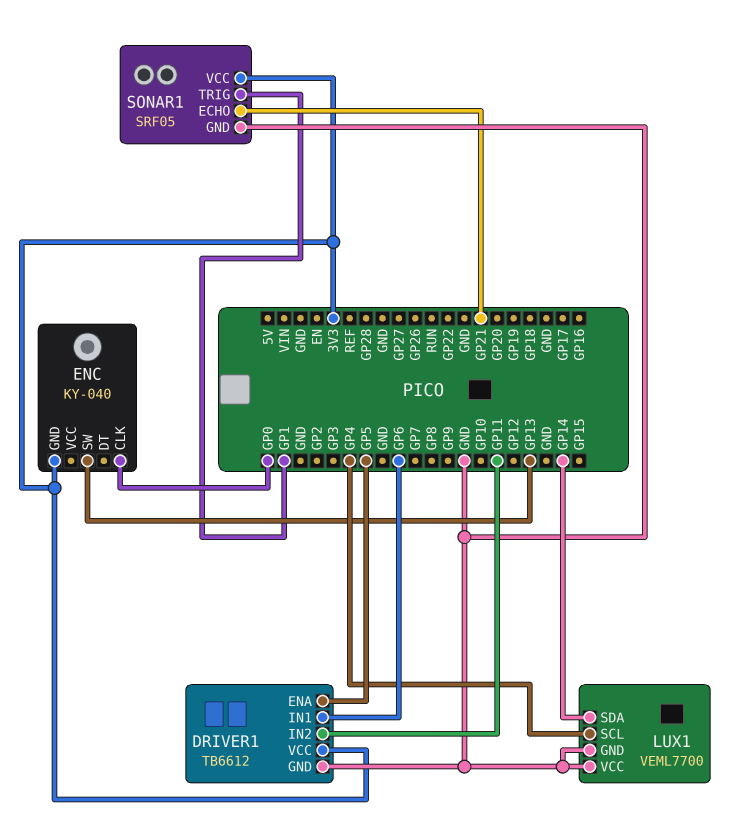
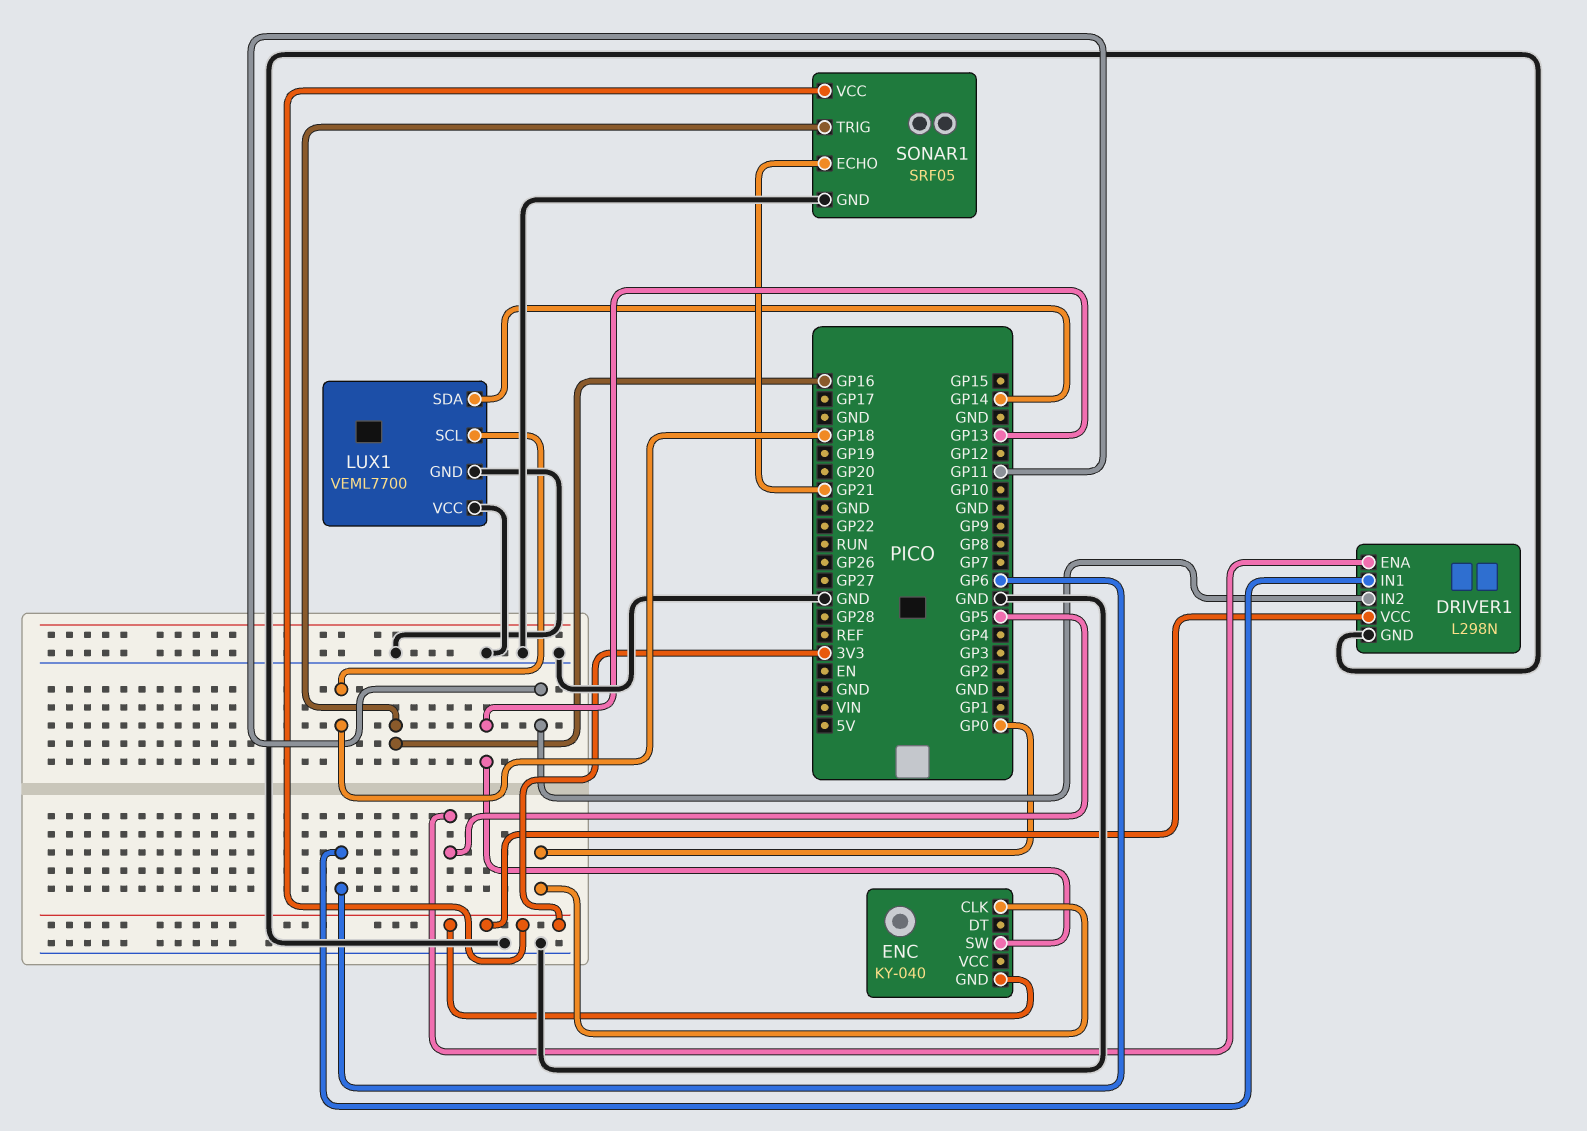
DRIVER1: TB6612 -> L298N
LUX1 pin SCL: GP4 -> GP18
SONAR1 pin TRIG: GP1 -> GP16

